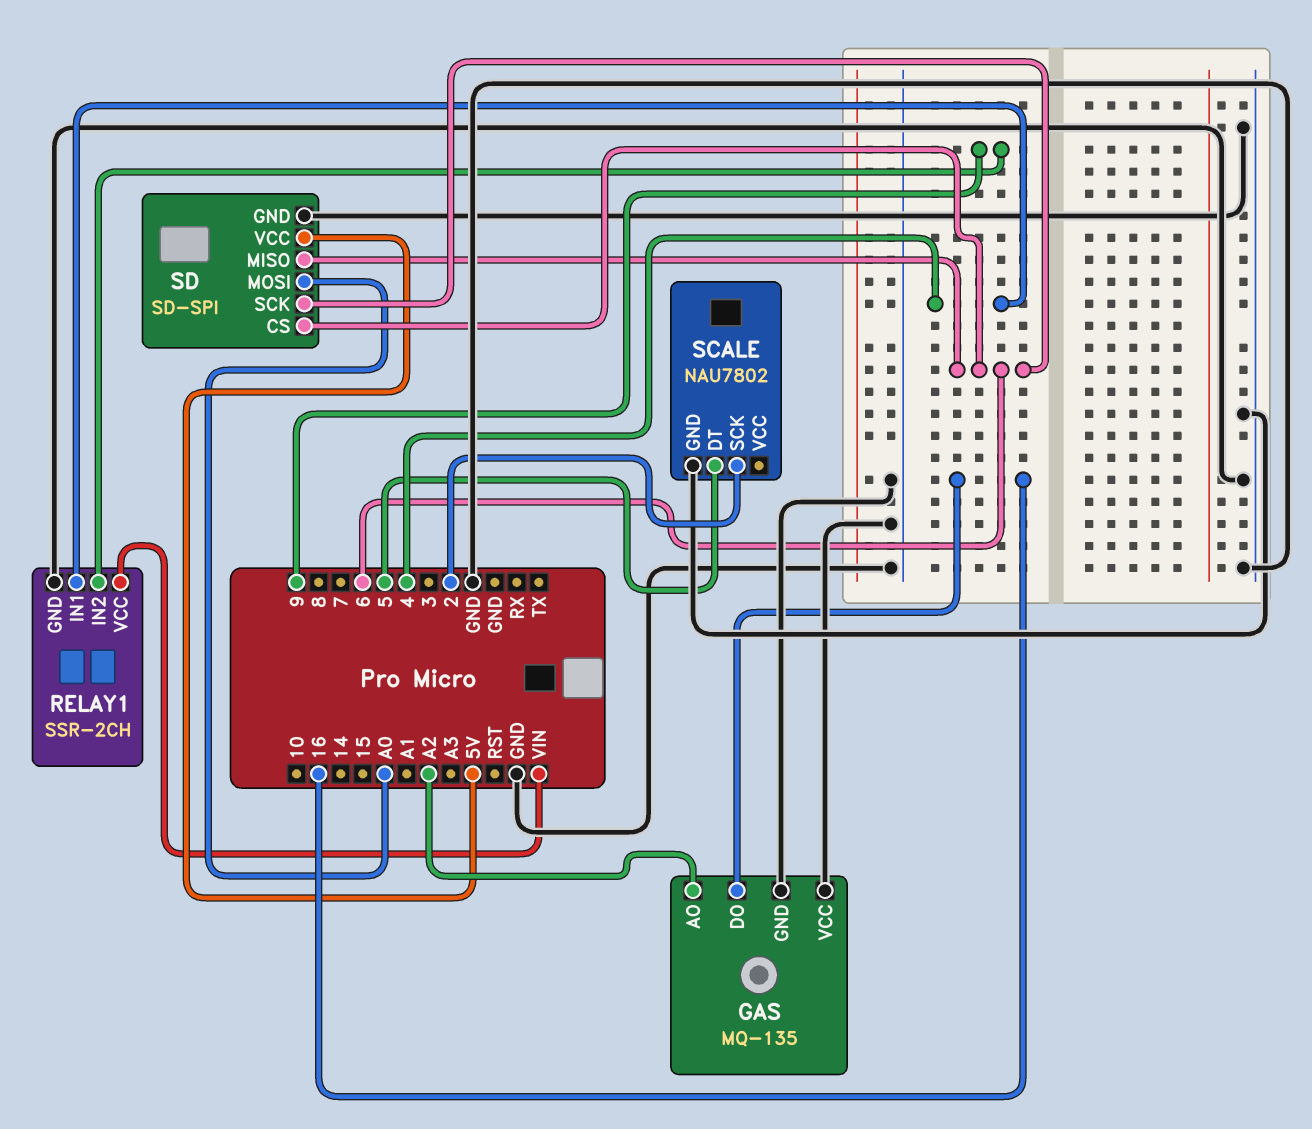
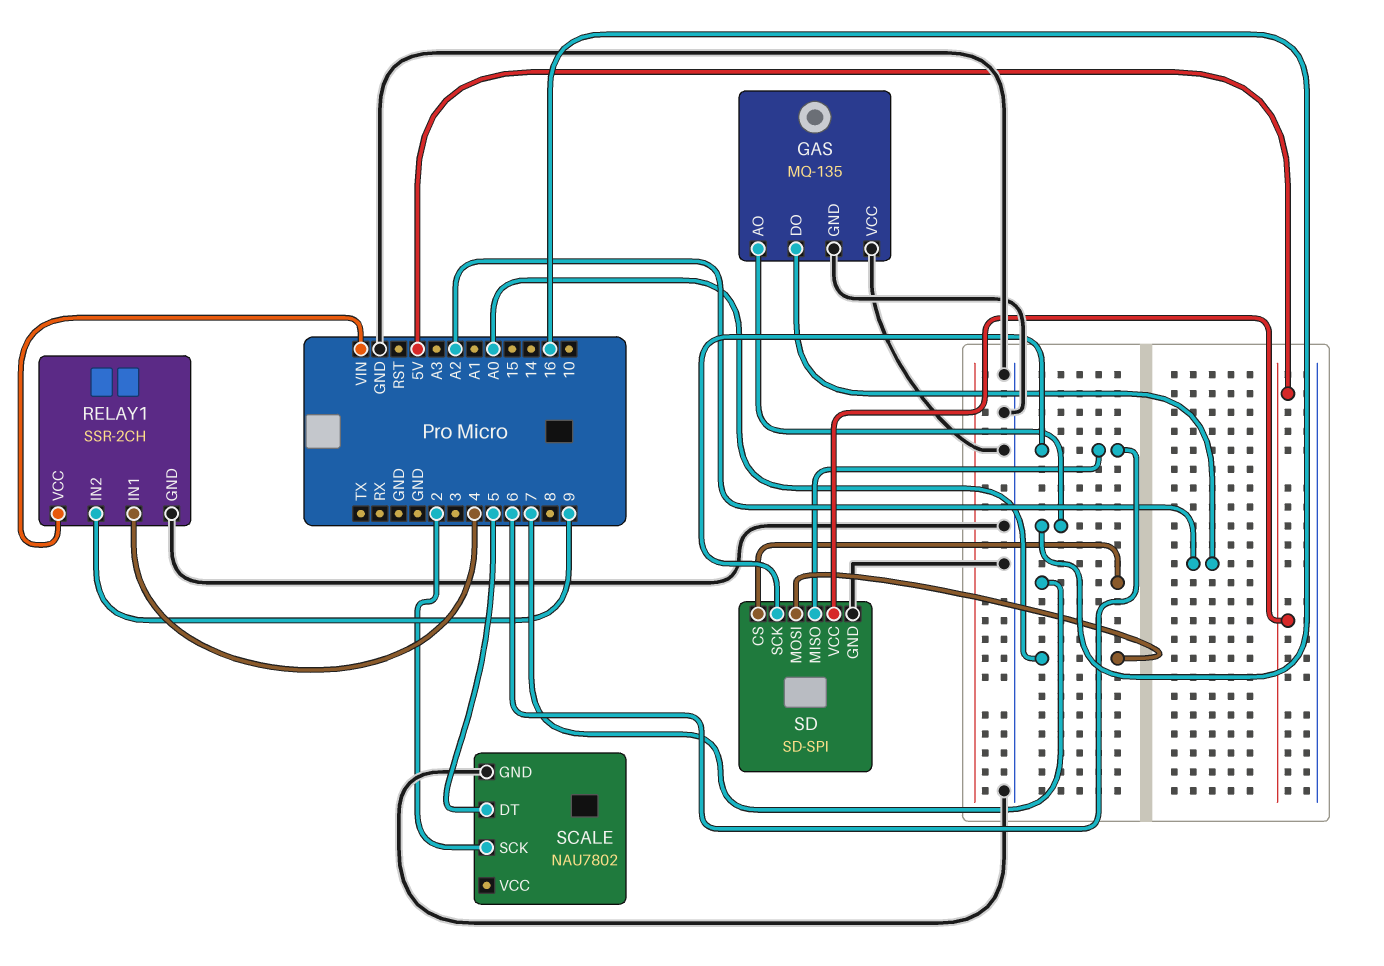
GAS pin AO: A2 -> 16
GAS pin DO: 16 -> A2
SD pin CS: 6 -> 7

